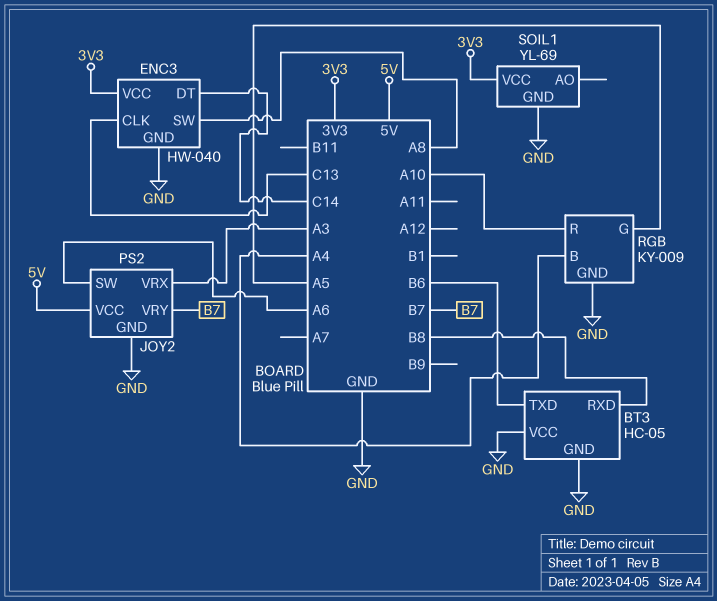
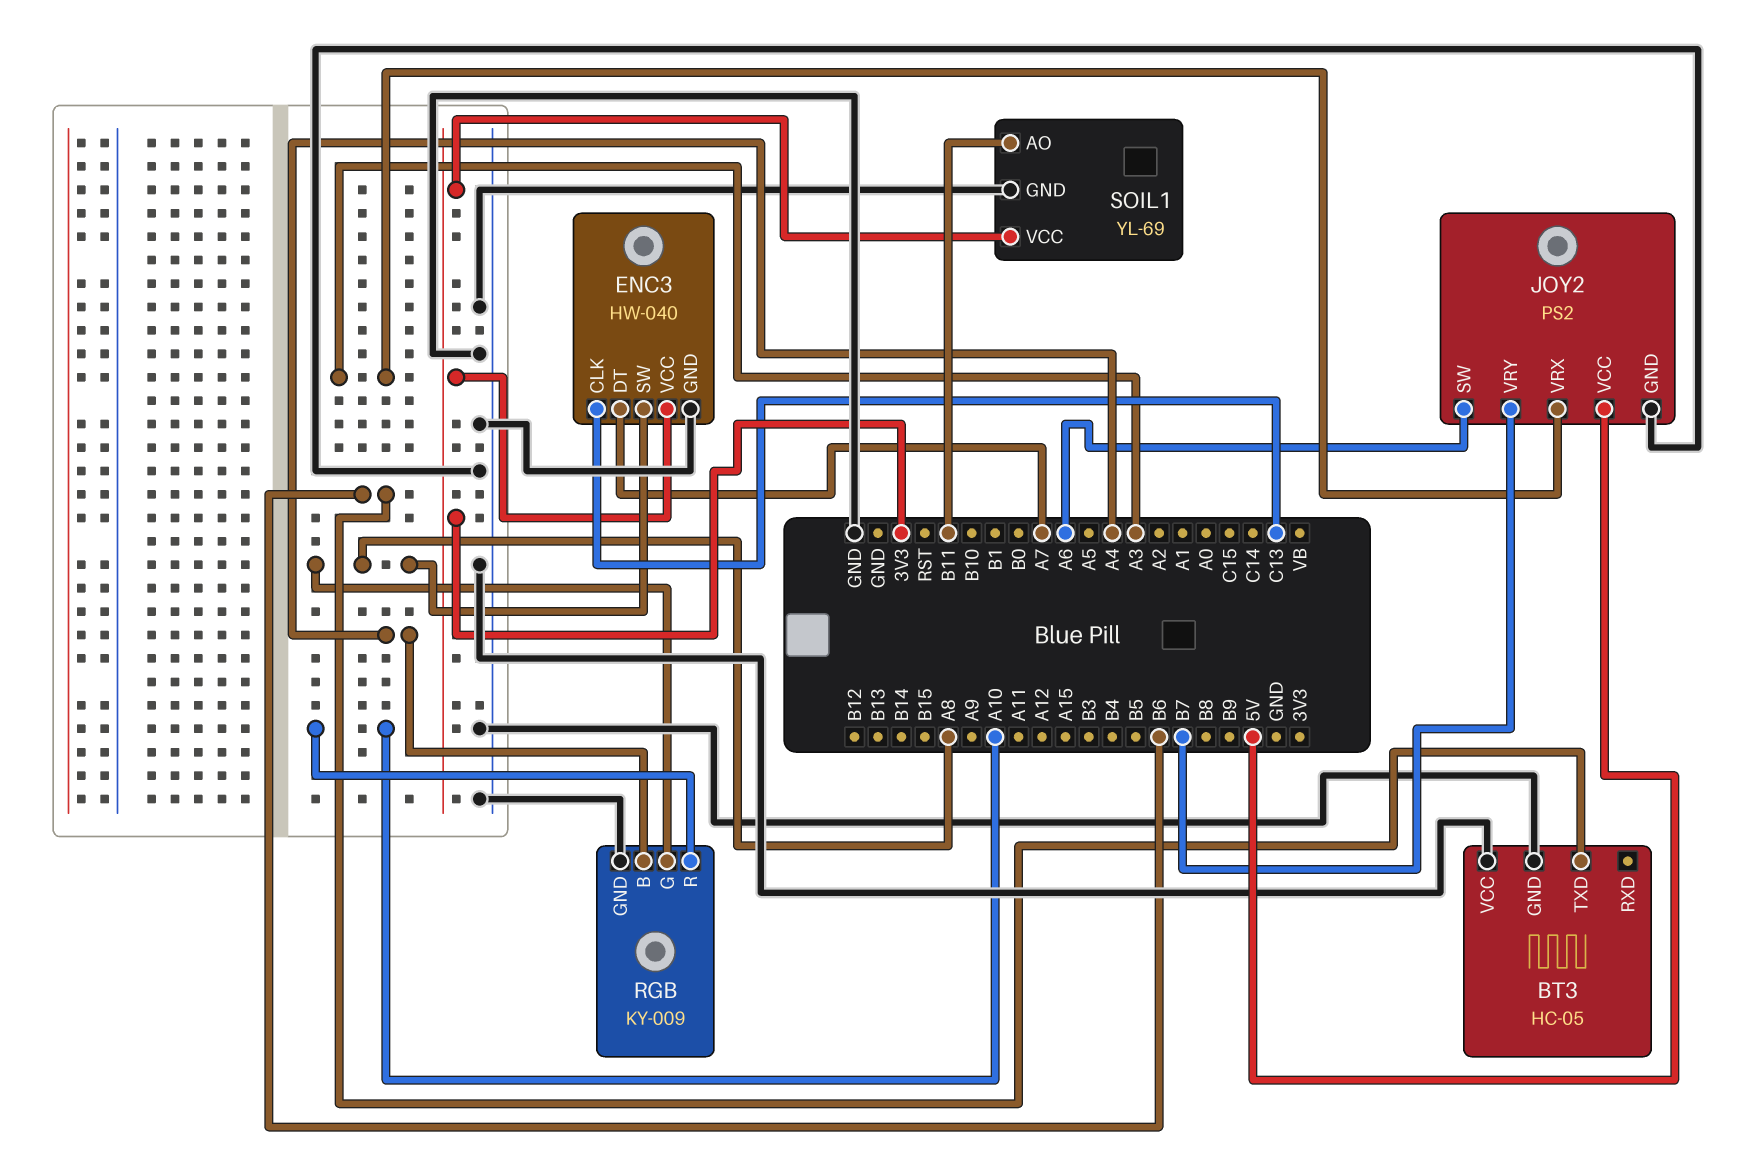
BT3 pin RXD: B8 -> none
ENC3 pin DT: C14 -> A7
RGB pin G: A5 -> A8
SOIL1 pin AO: none -> B11

